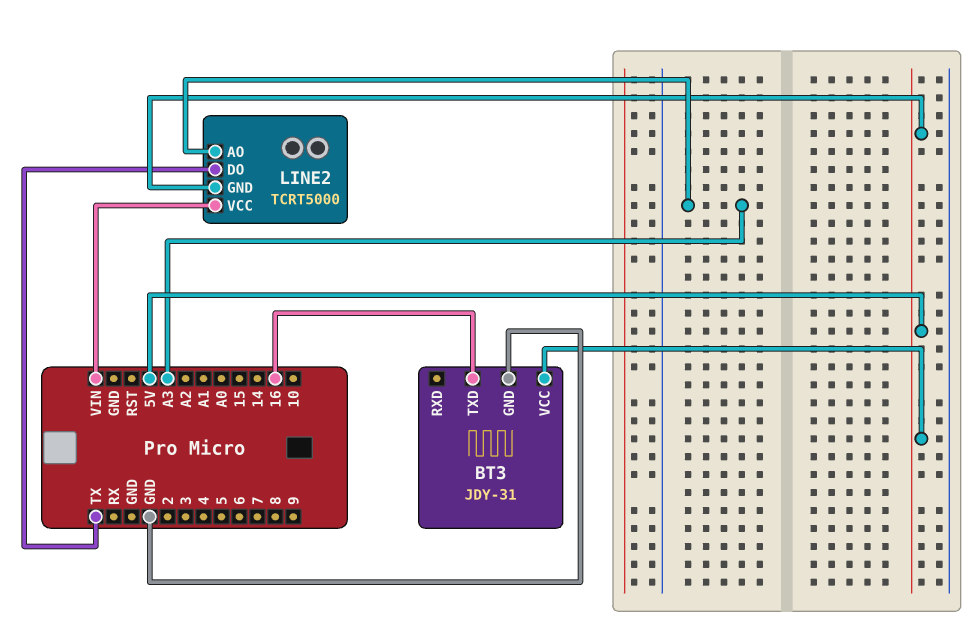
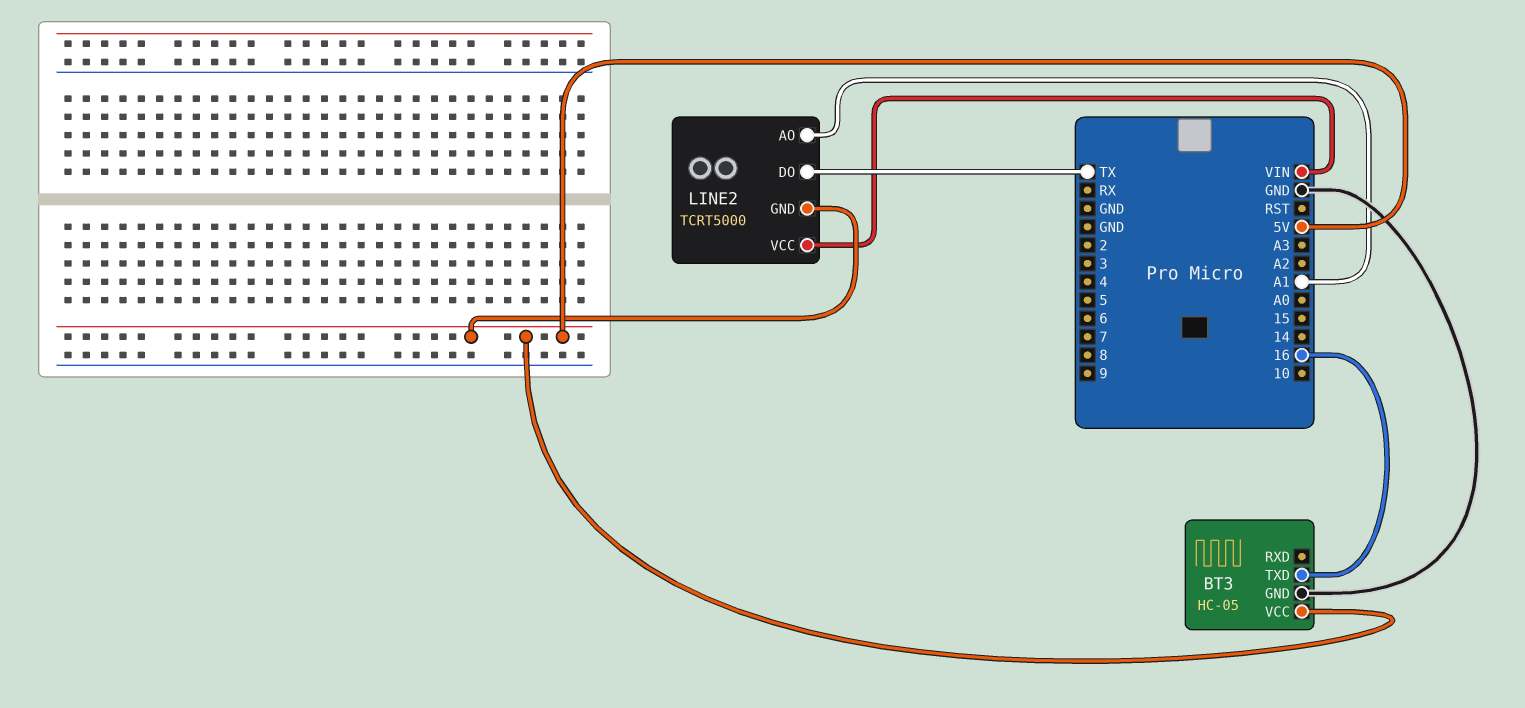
BT3: JDY-31 -> HC-05
LINE2 pin AO: A3 -> A1

